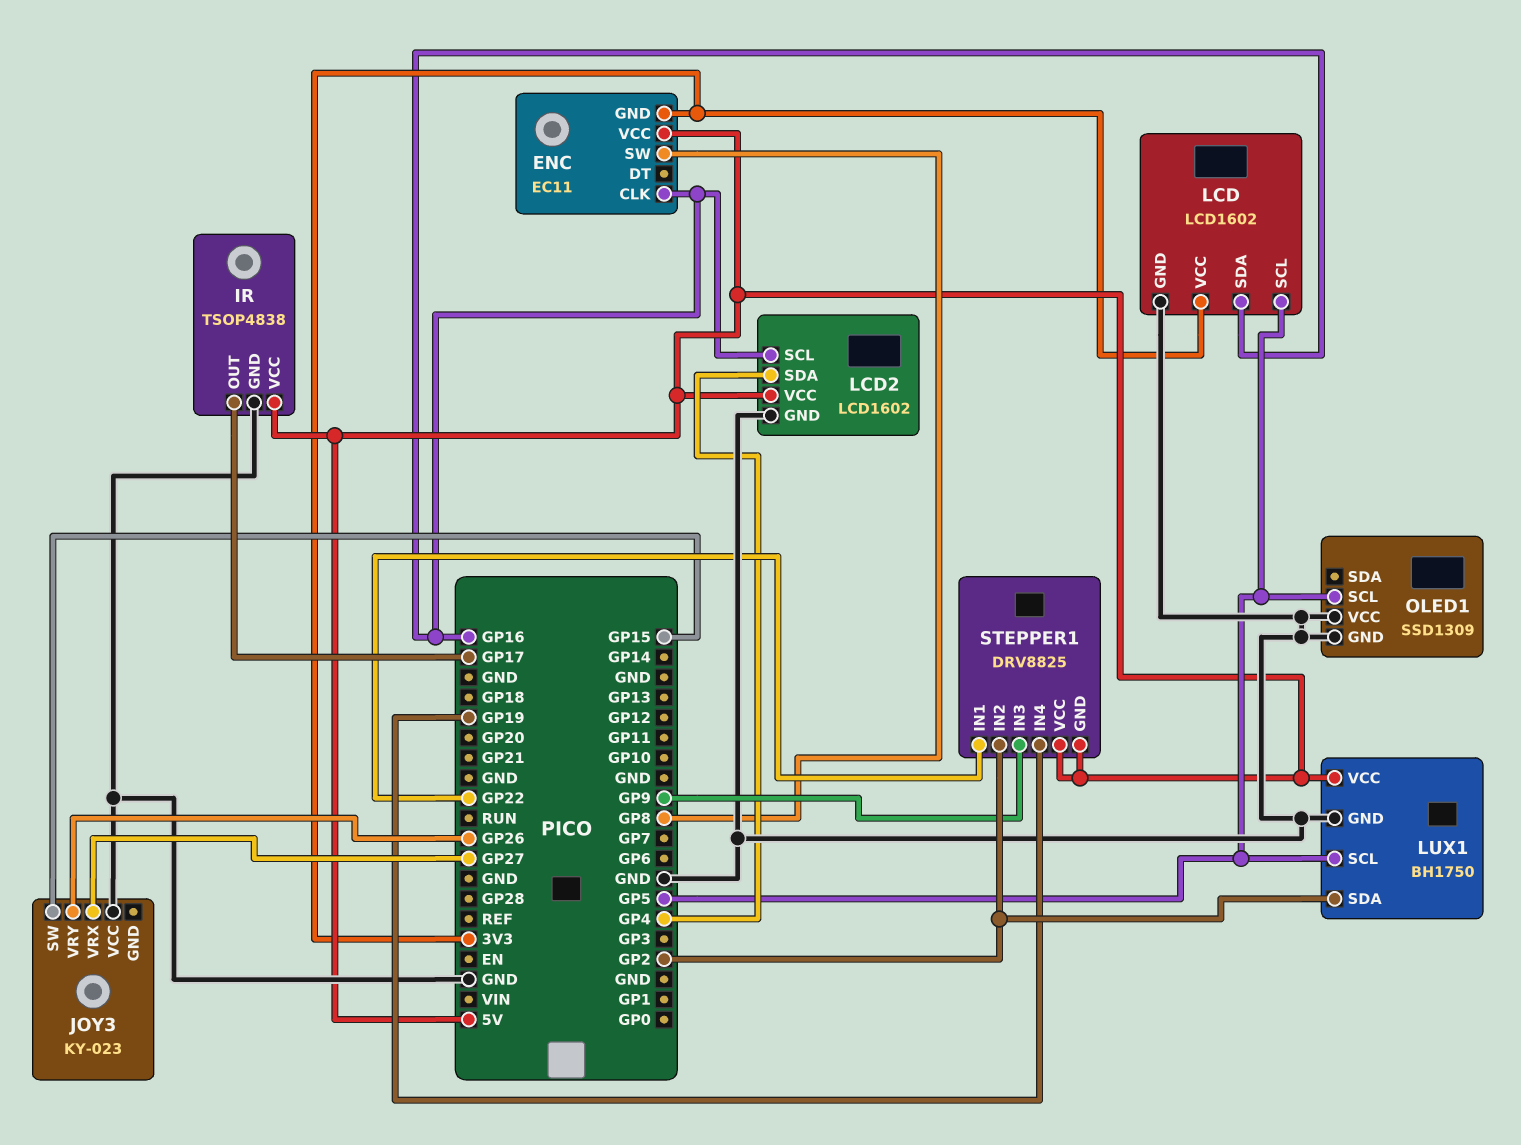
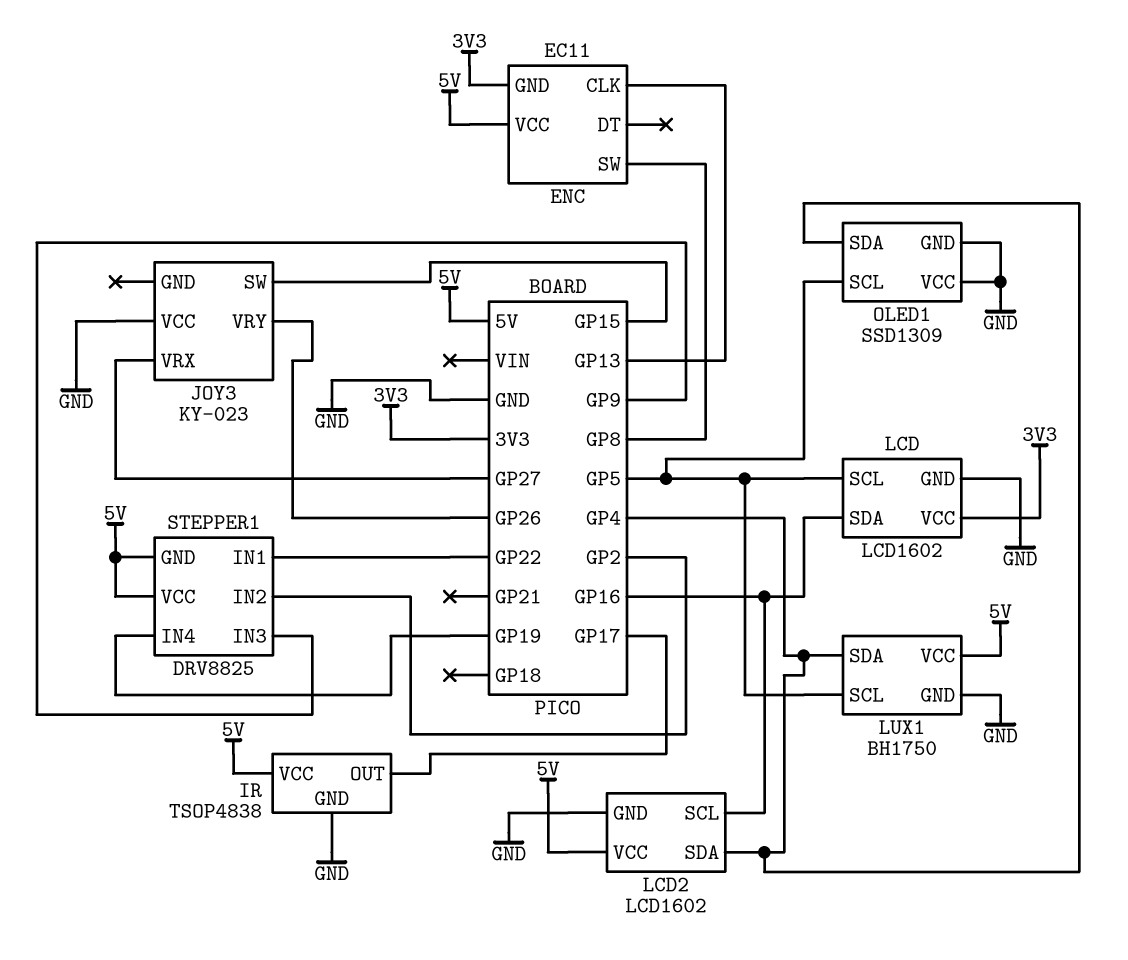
ENC pin CLK: GP16 -> GP13
LUX1 pin SDA: GP2 -> GP4
OLED1 pin SDA: none -> GP4

